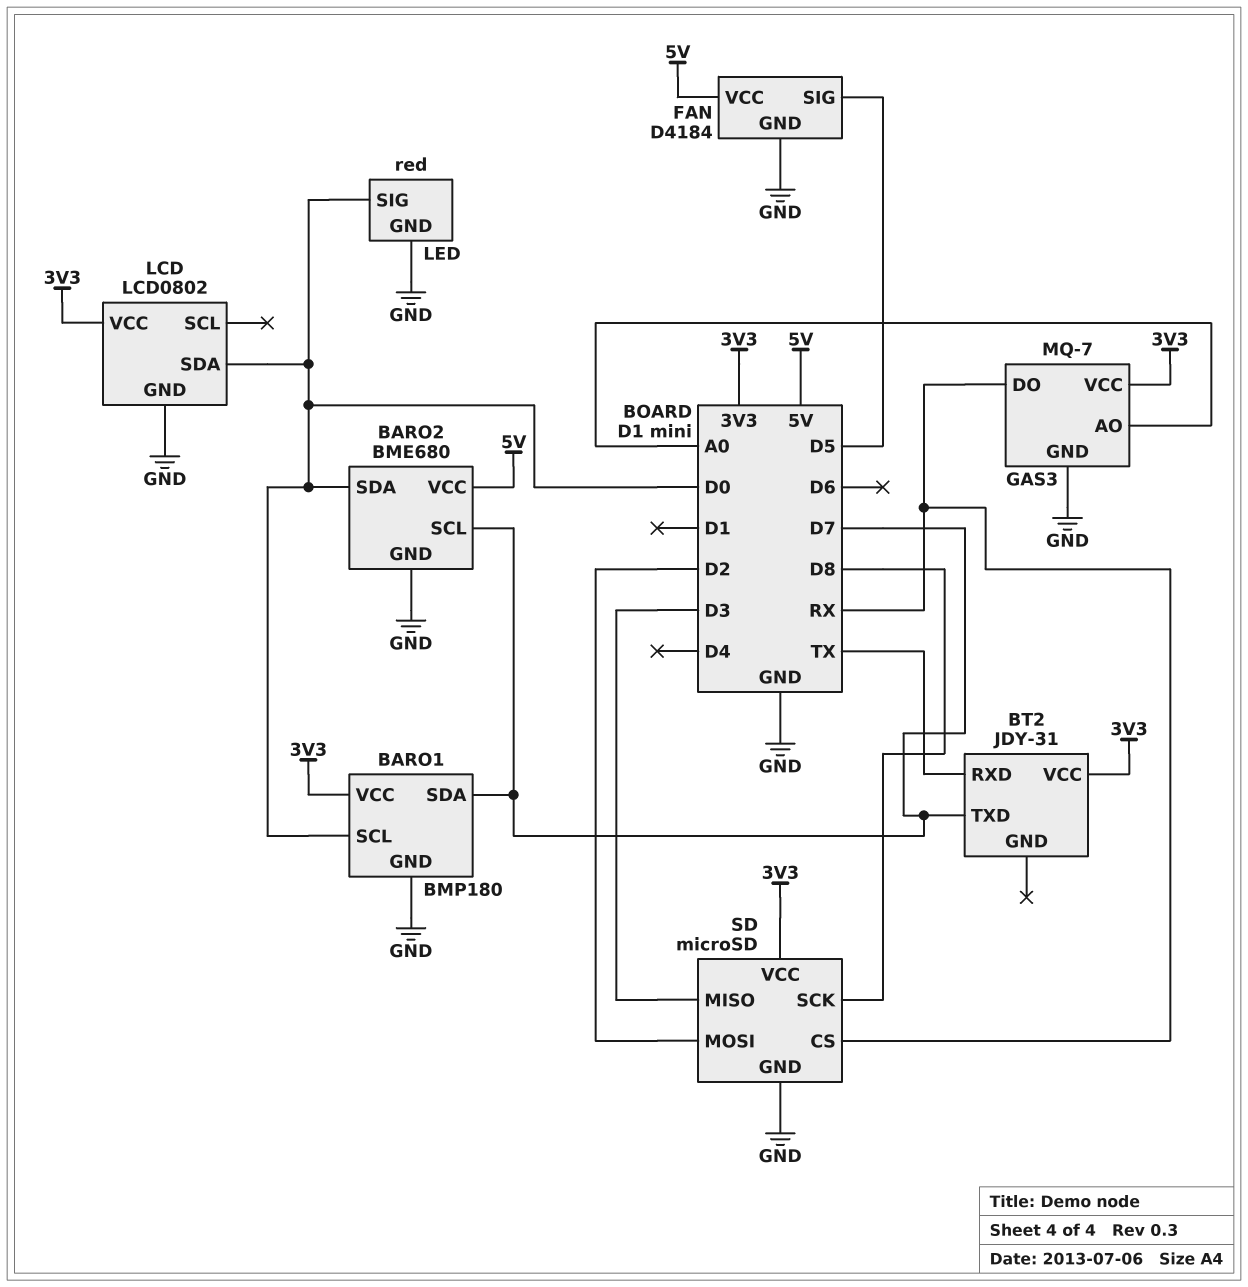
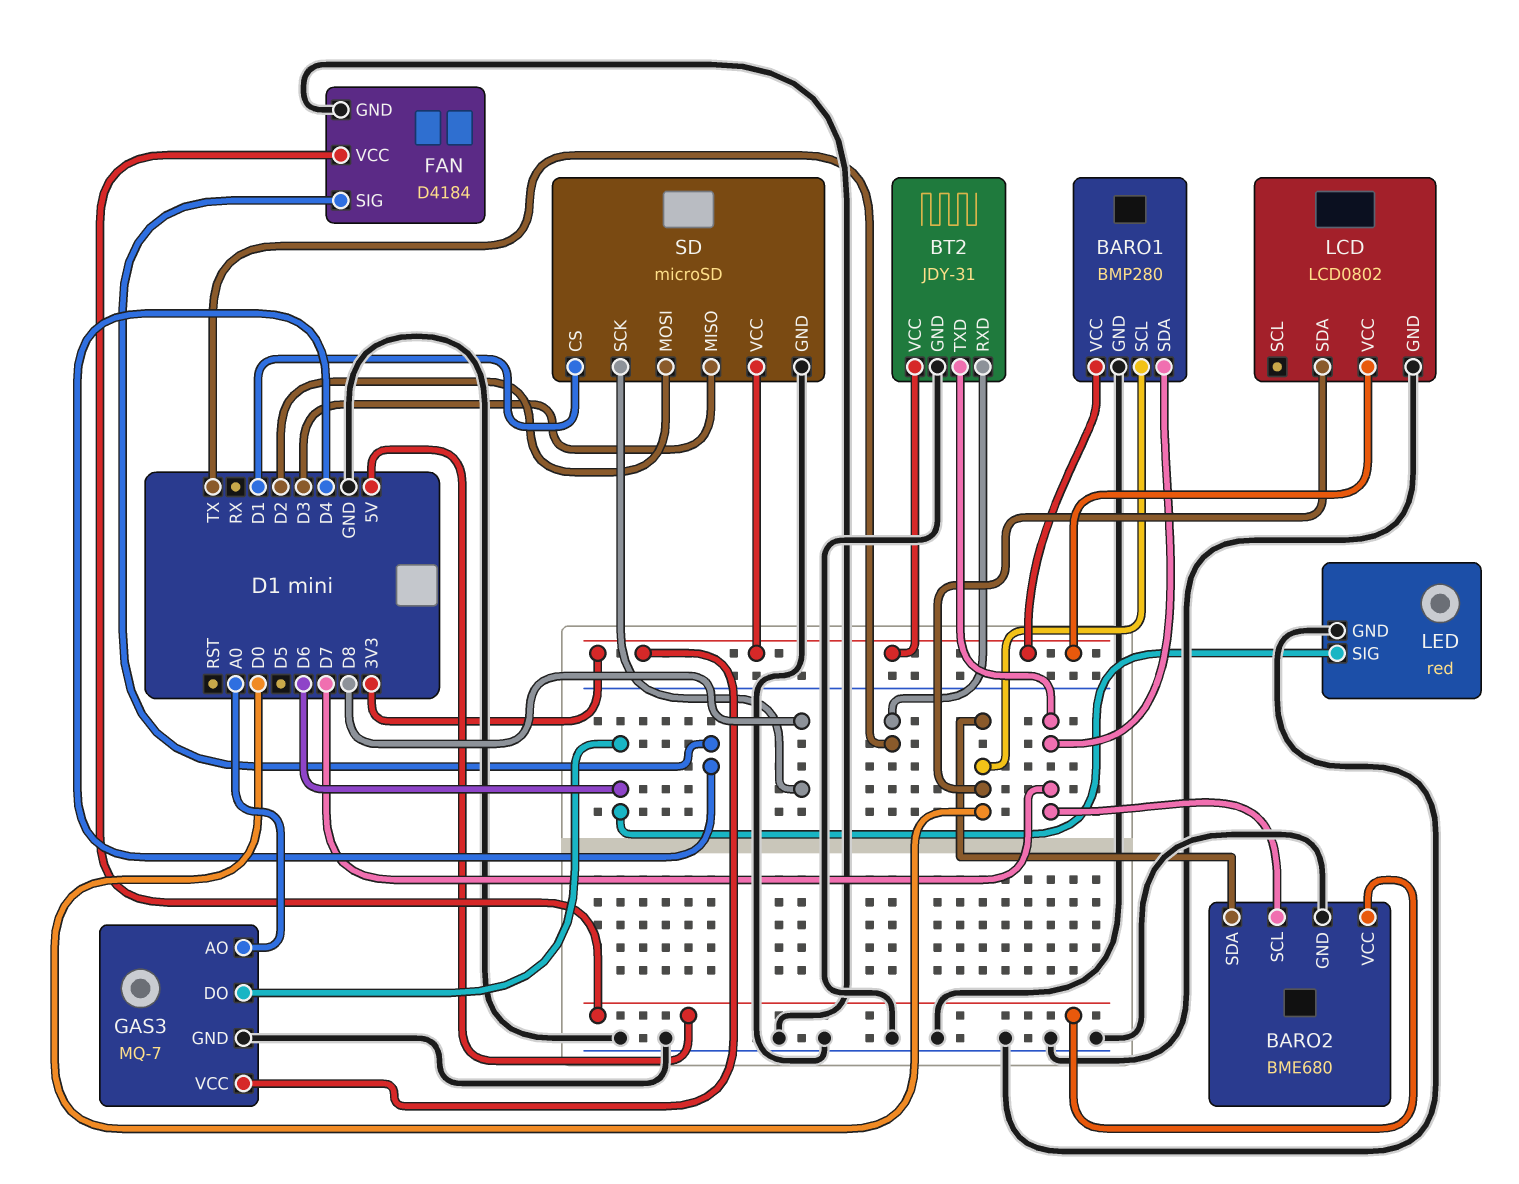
BARO1: BMP180 -> BMP280
BT2 pin GND: none -> GND
FAN pin SIG: D5 -> D4
GAS3 pin DO: RX -> D6
LED pin SIG: D0 -> D6
SD pin CS: RX -> D1

